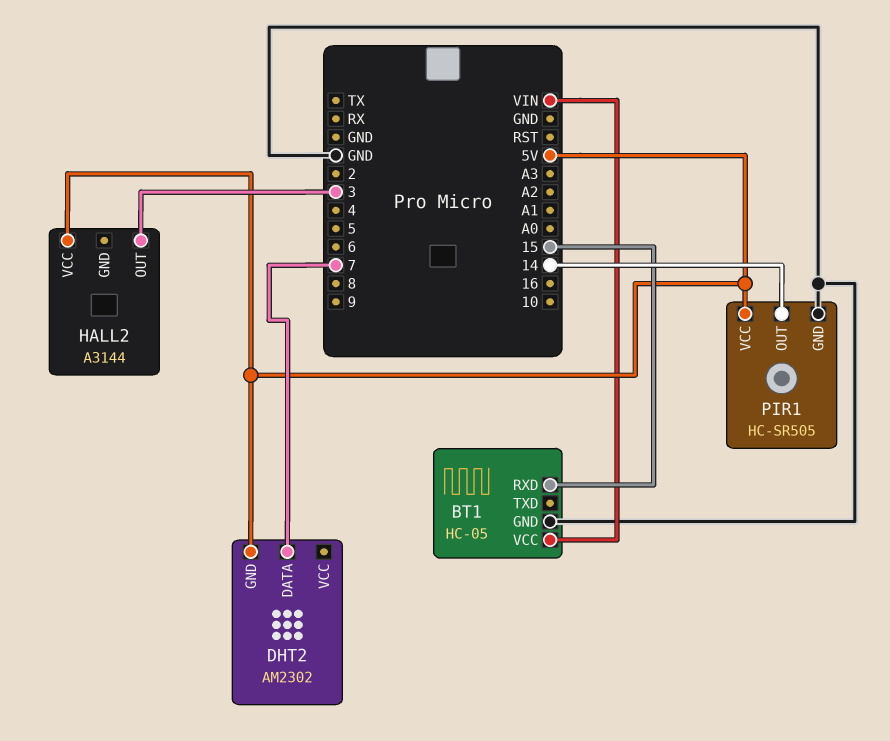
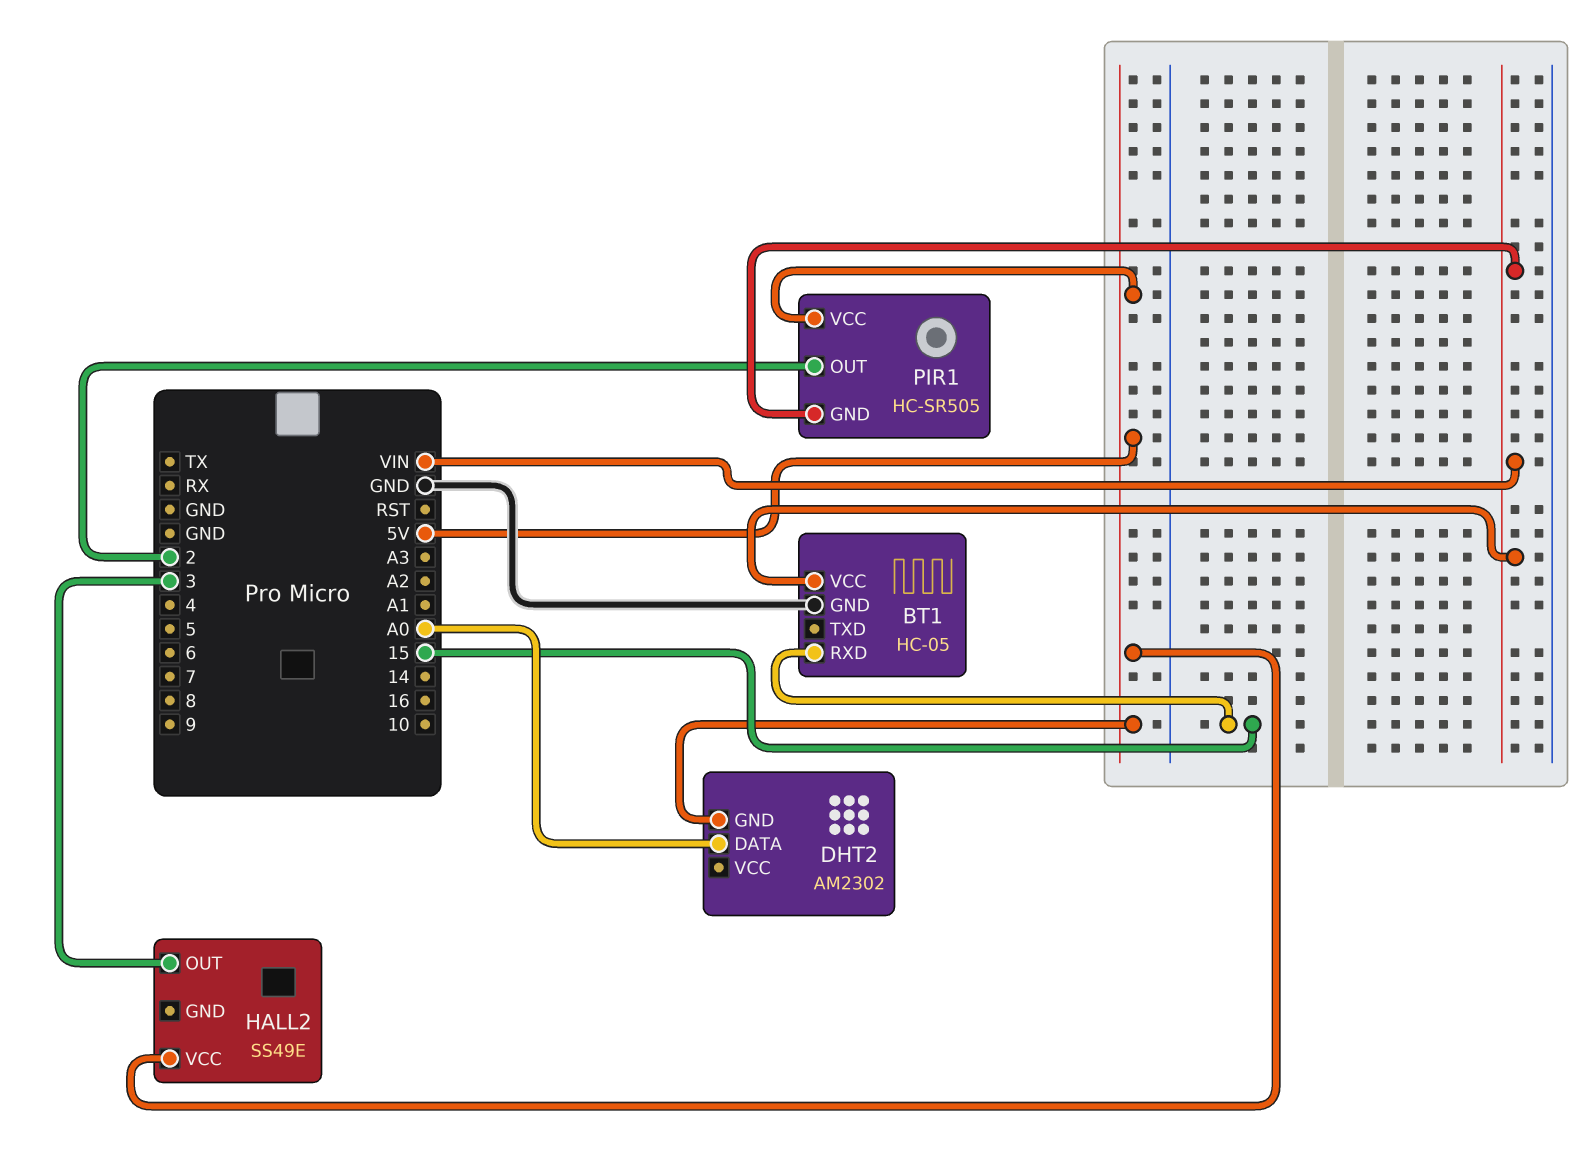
DHT2 pin DATA: 7 -> A0
HALL2: A3144 -> SS49E
PIR1 pin GND: GND -> VIN
PIR1 pin OUT: 14 -> 2

